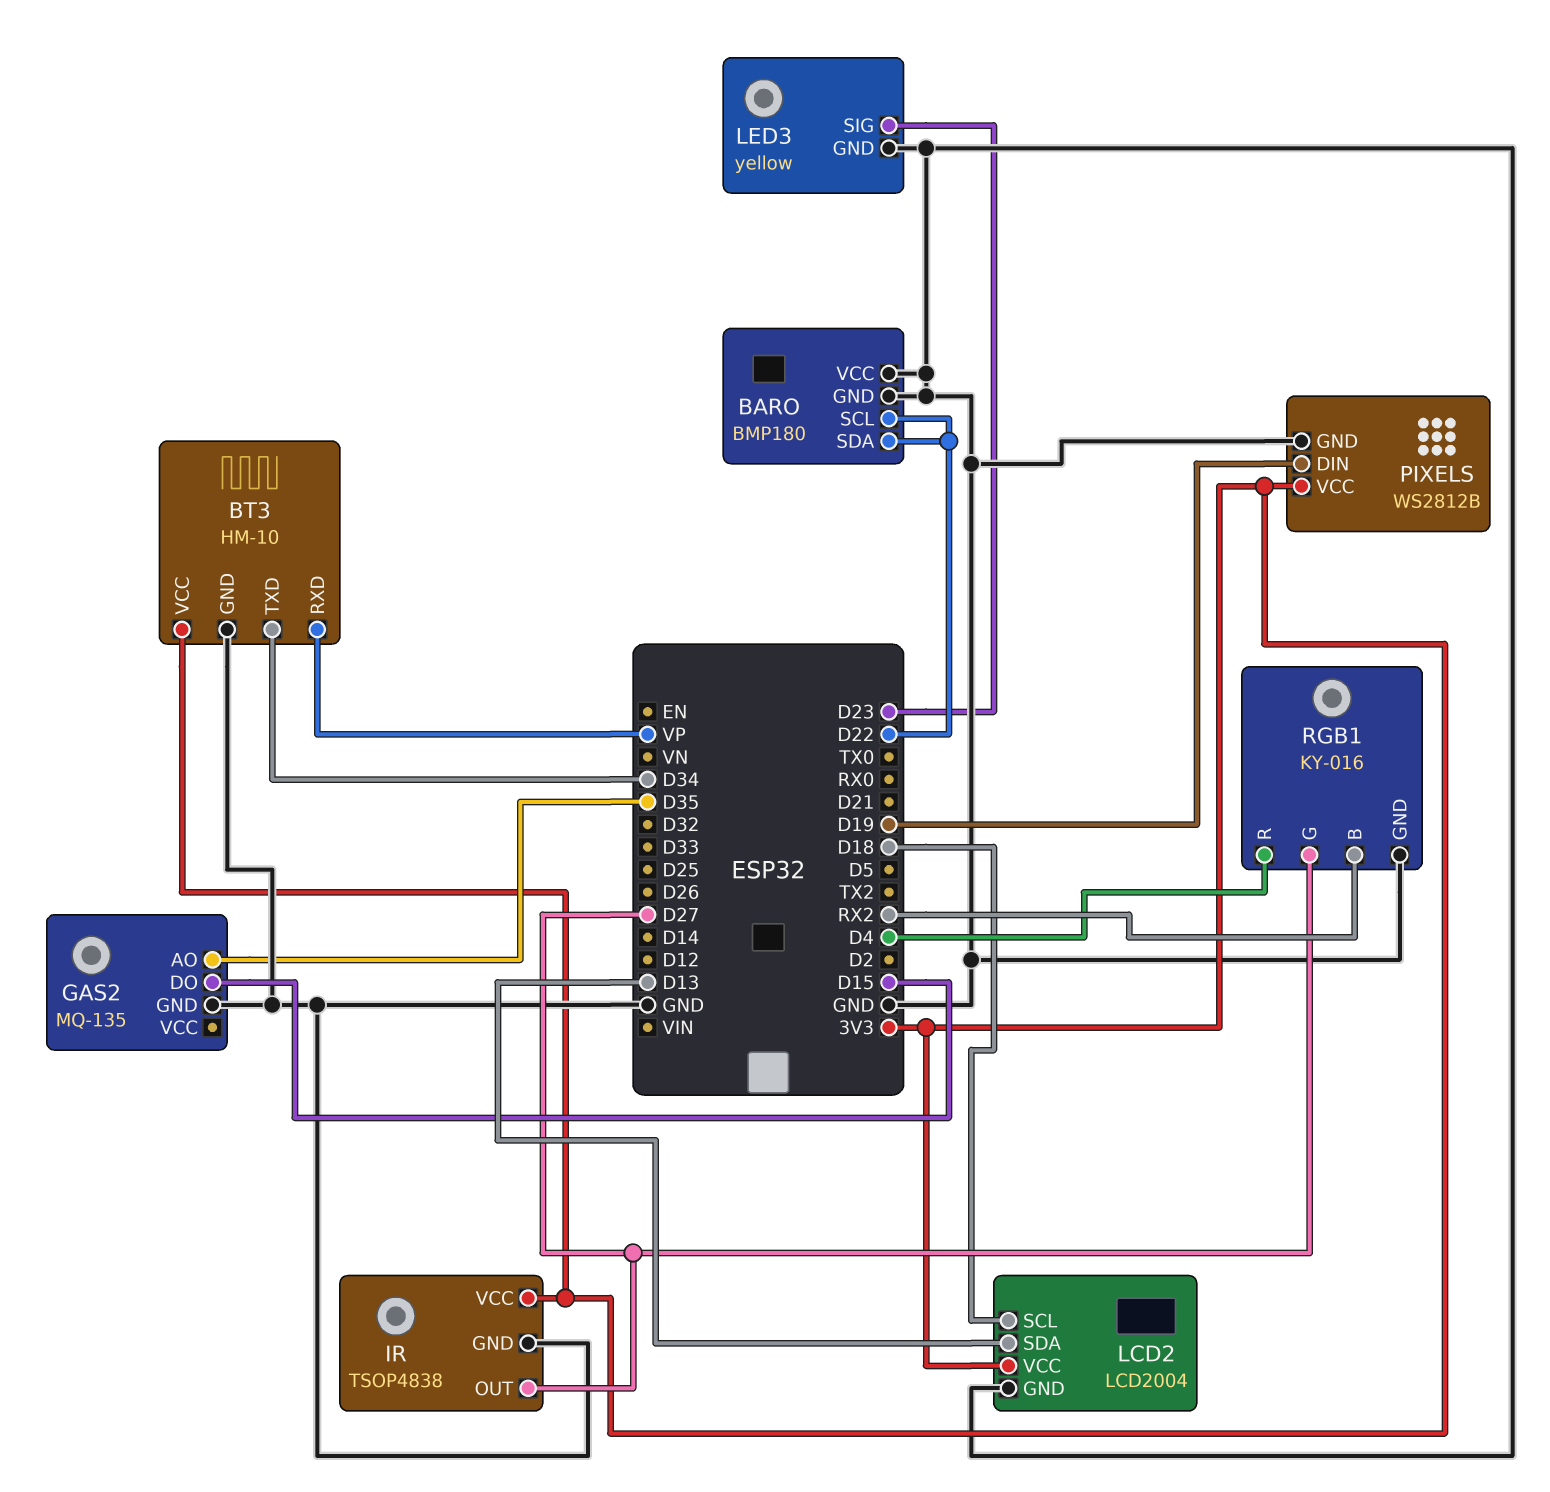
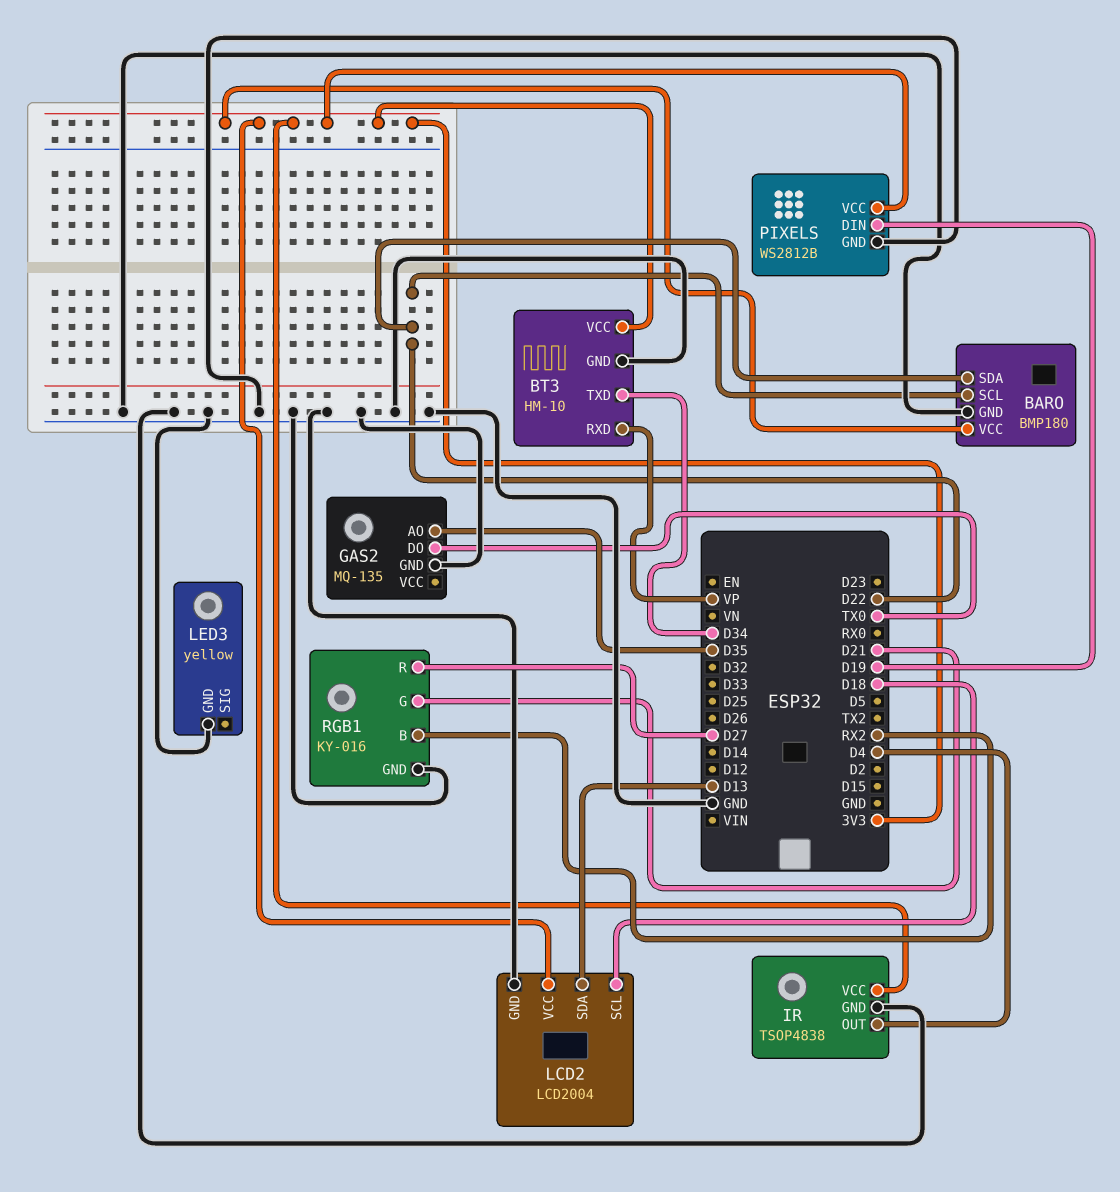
BARO pin VCC: GND -> 3V3
GAS2 pin DO: D15 -> TX0
IR pin OUT: D27 -> D4
LED3 pin SIG: D23 -> none
RGB1 pin G: D27 -> D21
RGB1 pin R: D4 -> D27

